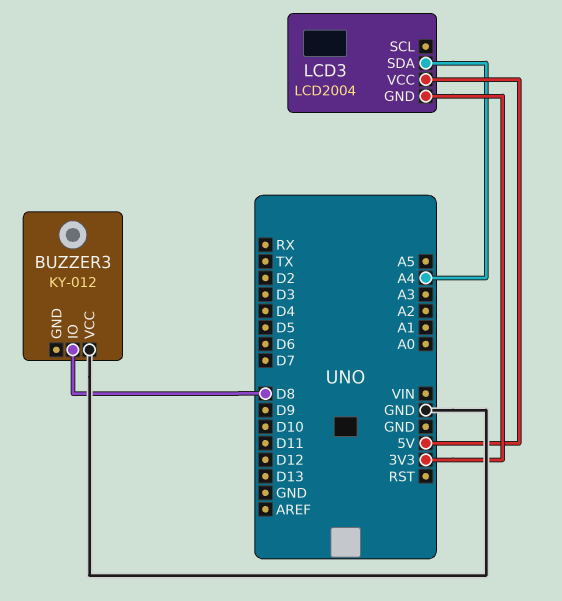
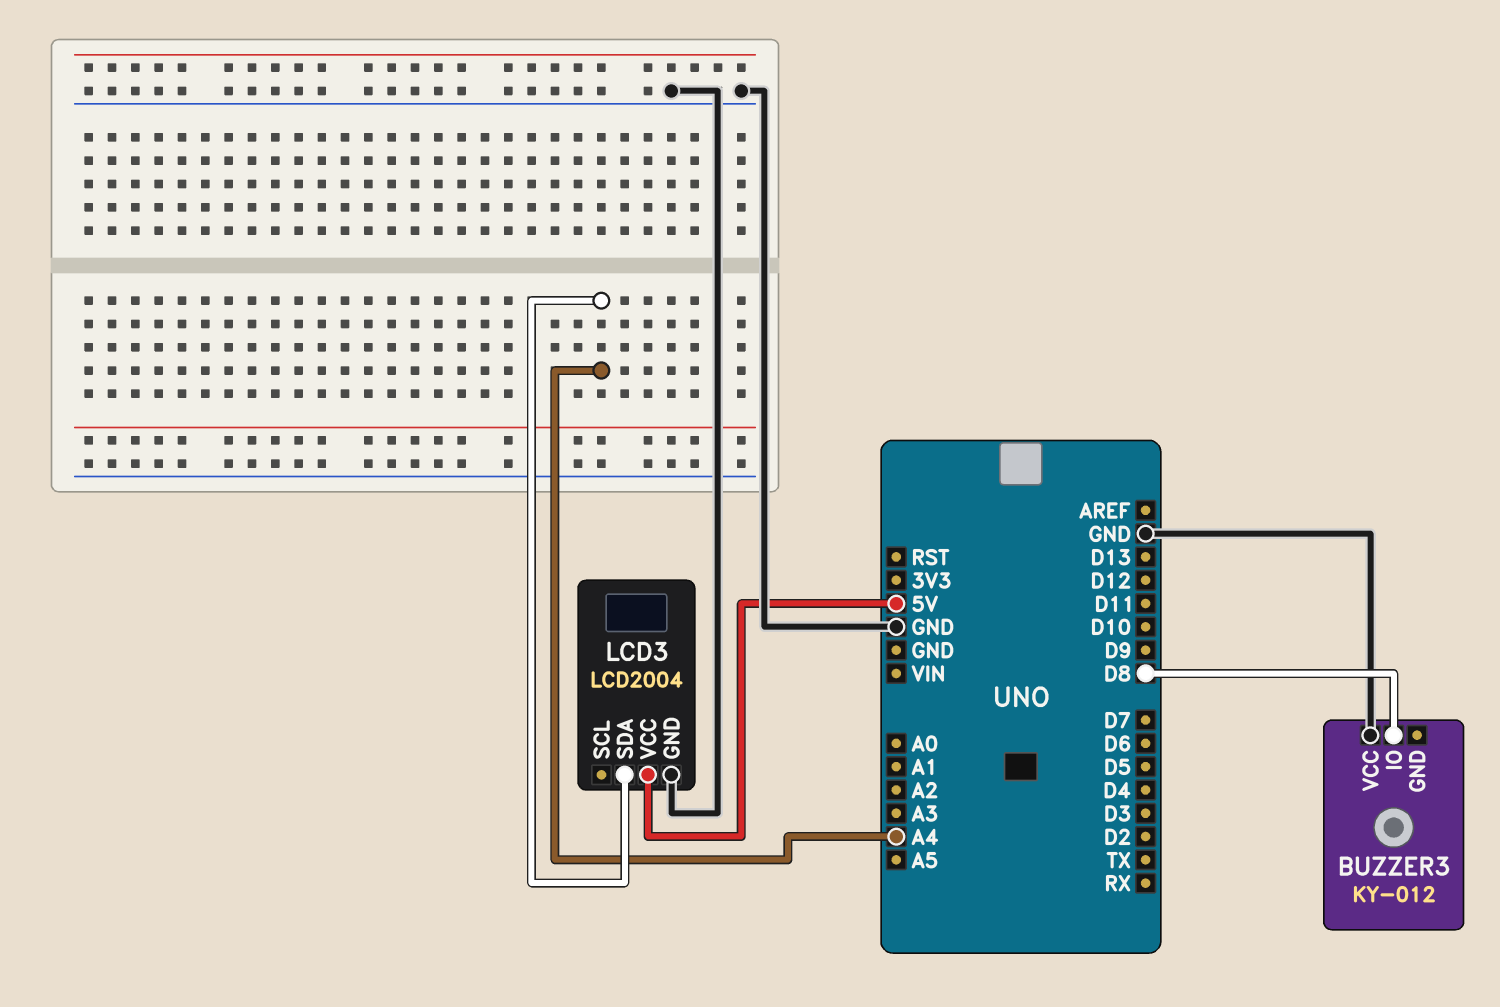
LCD3 pin GND: 3V3 -> GND

